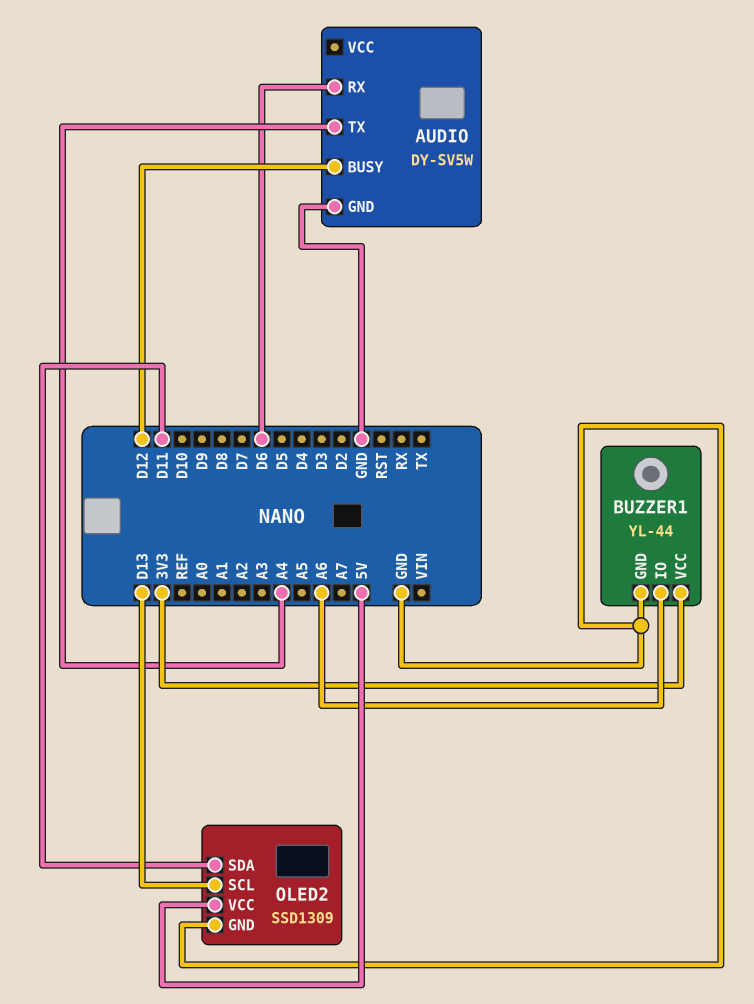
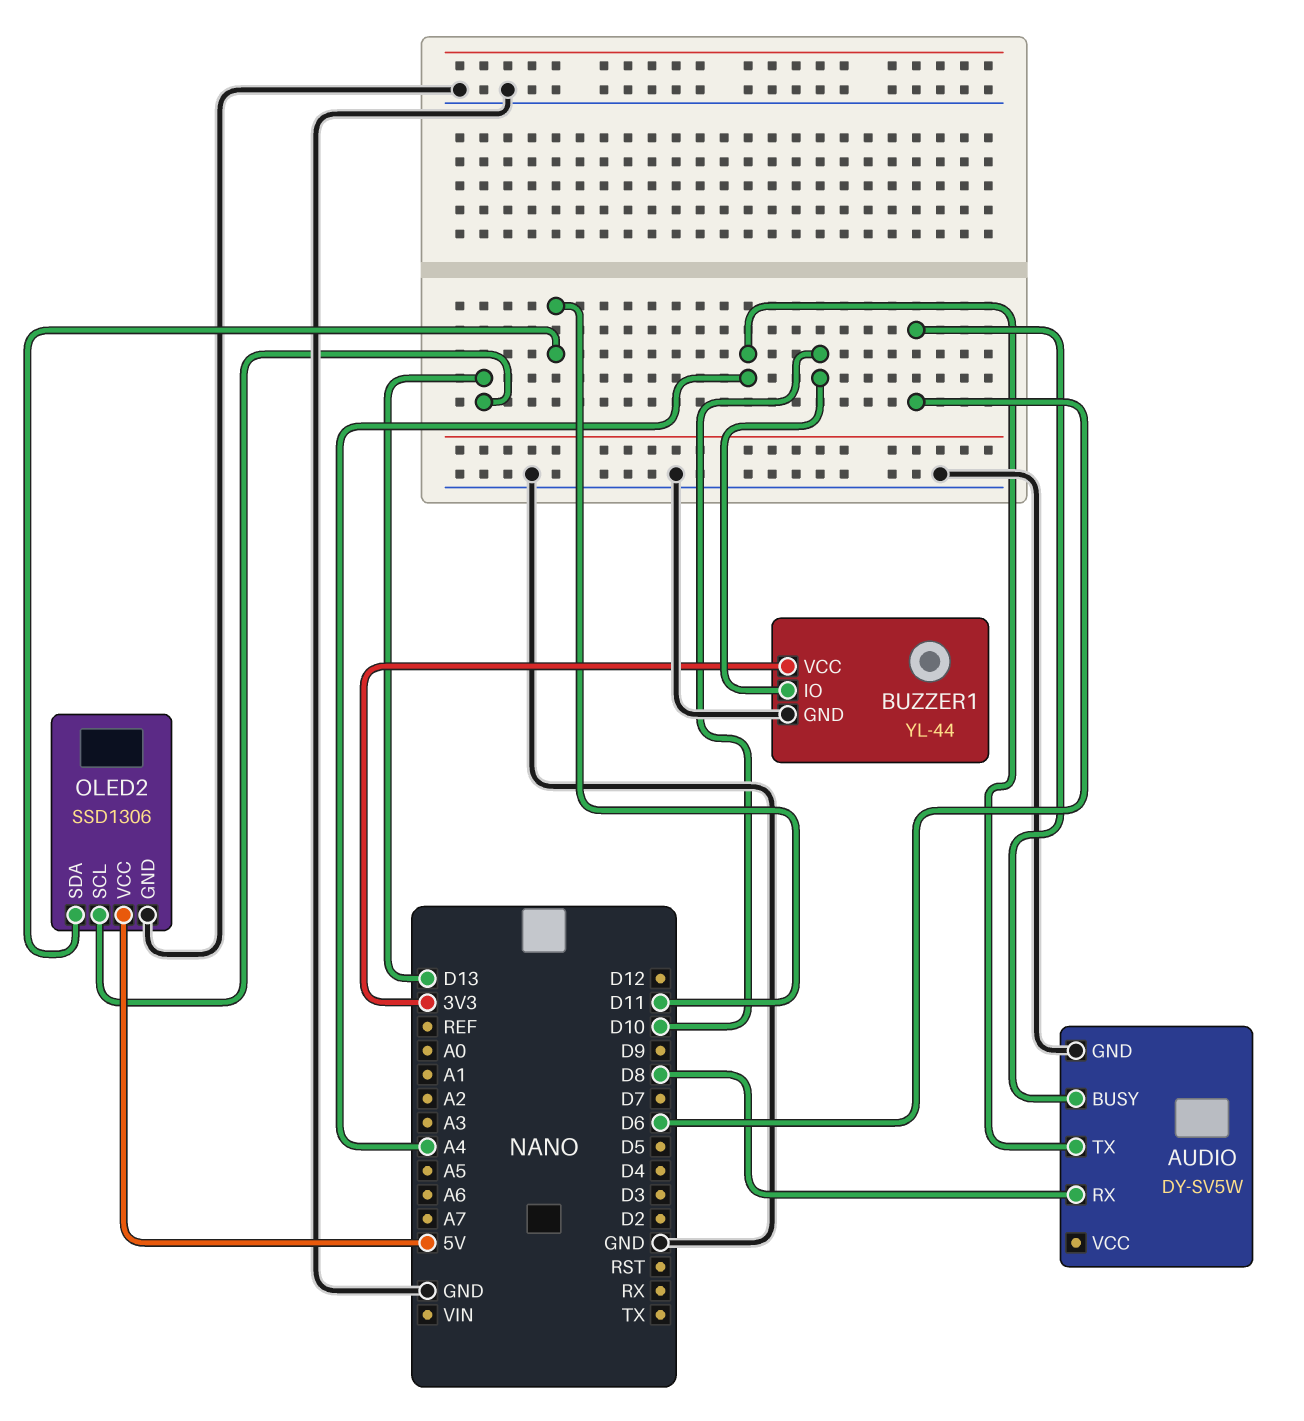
AUDIO pin BUSY: D12 -> D6
AUDIO pin RX: D6 -> D8
BUZZER1 pin IO: A6 -> D10
OLED2: SSD1309 -> SSD1306

